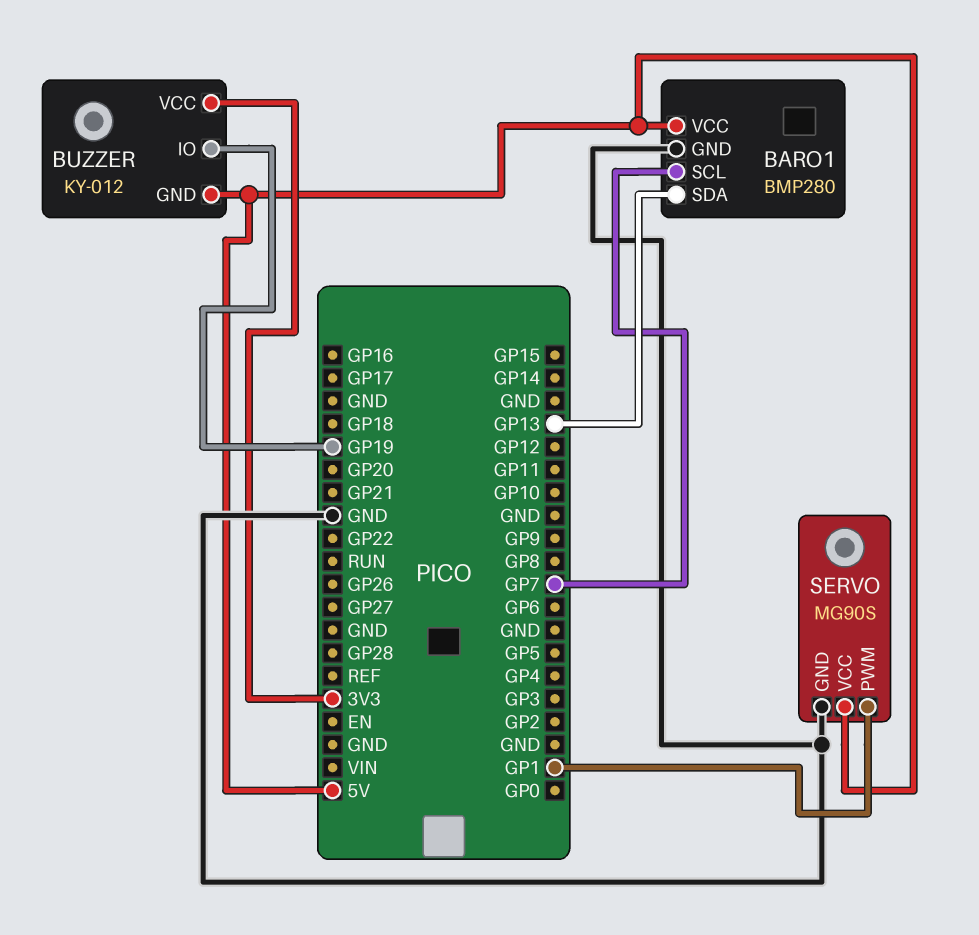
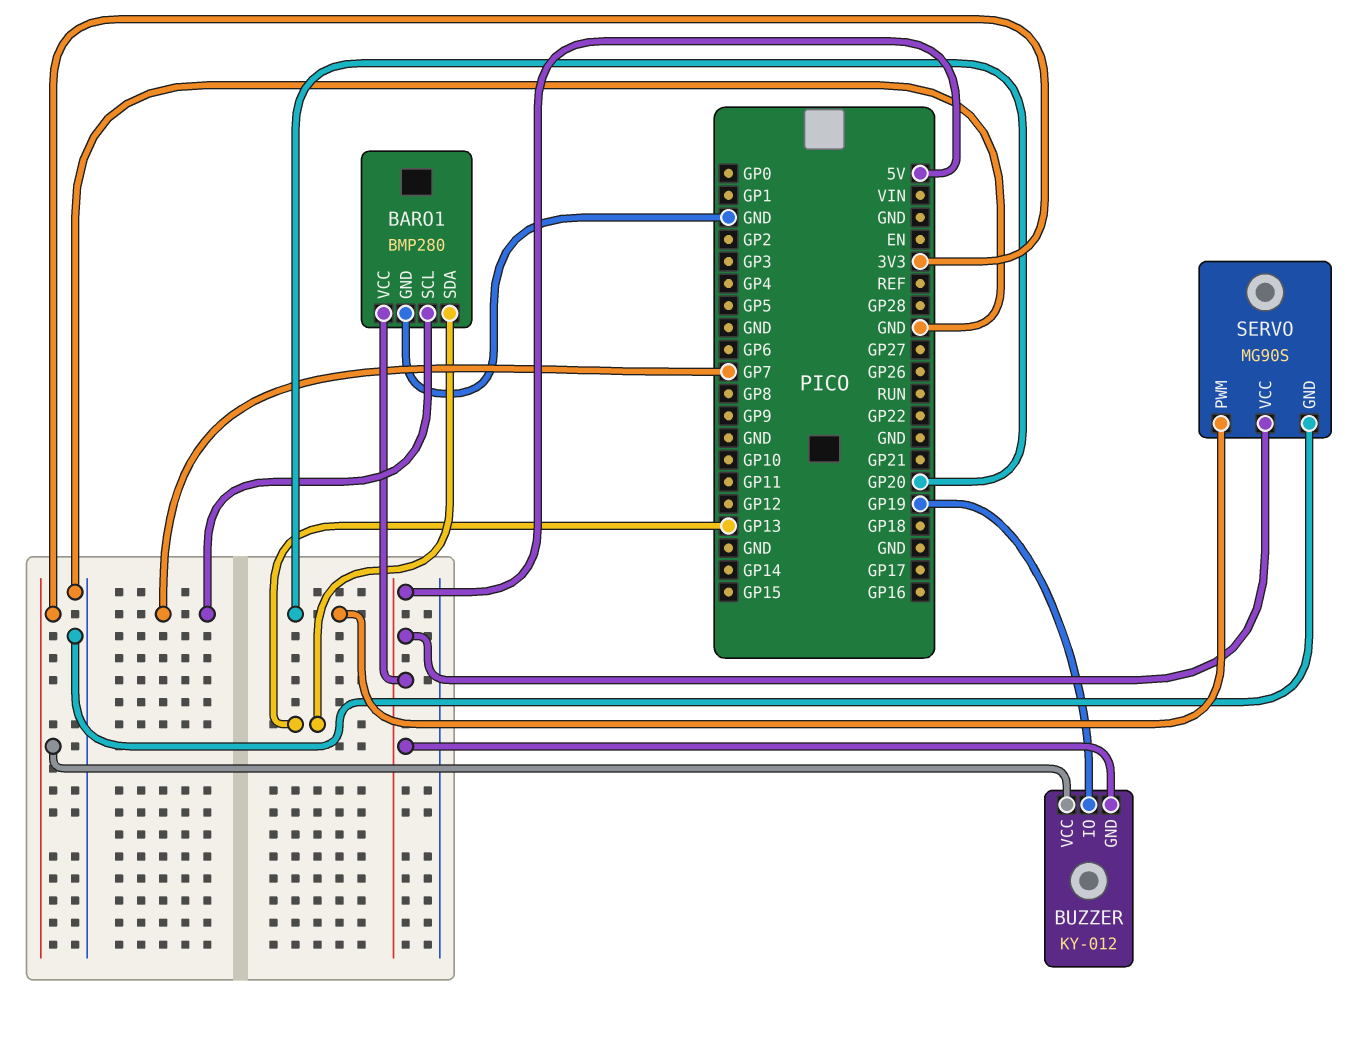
SERVO pin PWM: GP1 -> GP20

